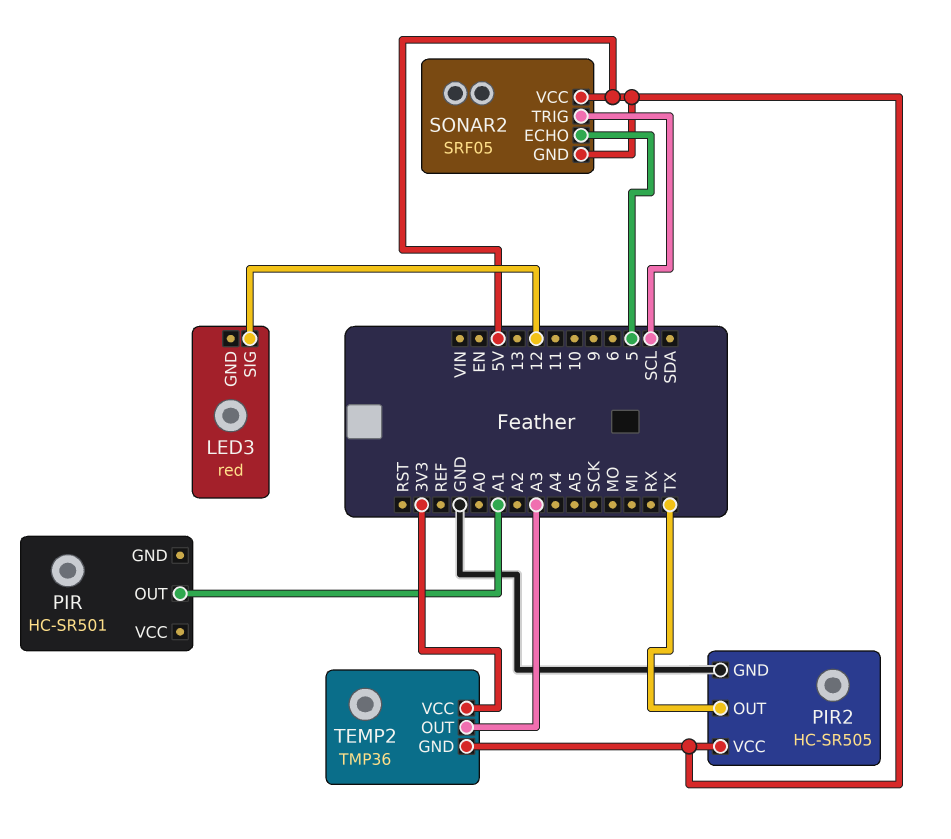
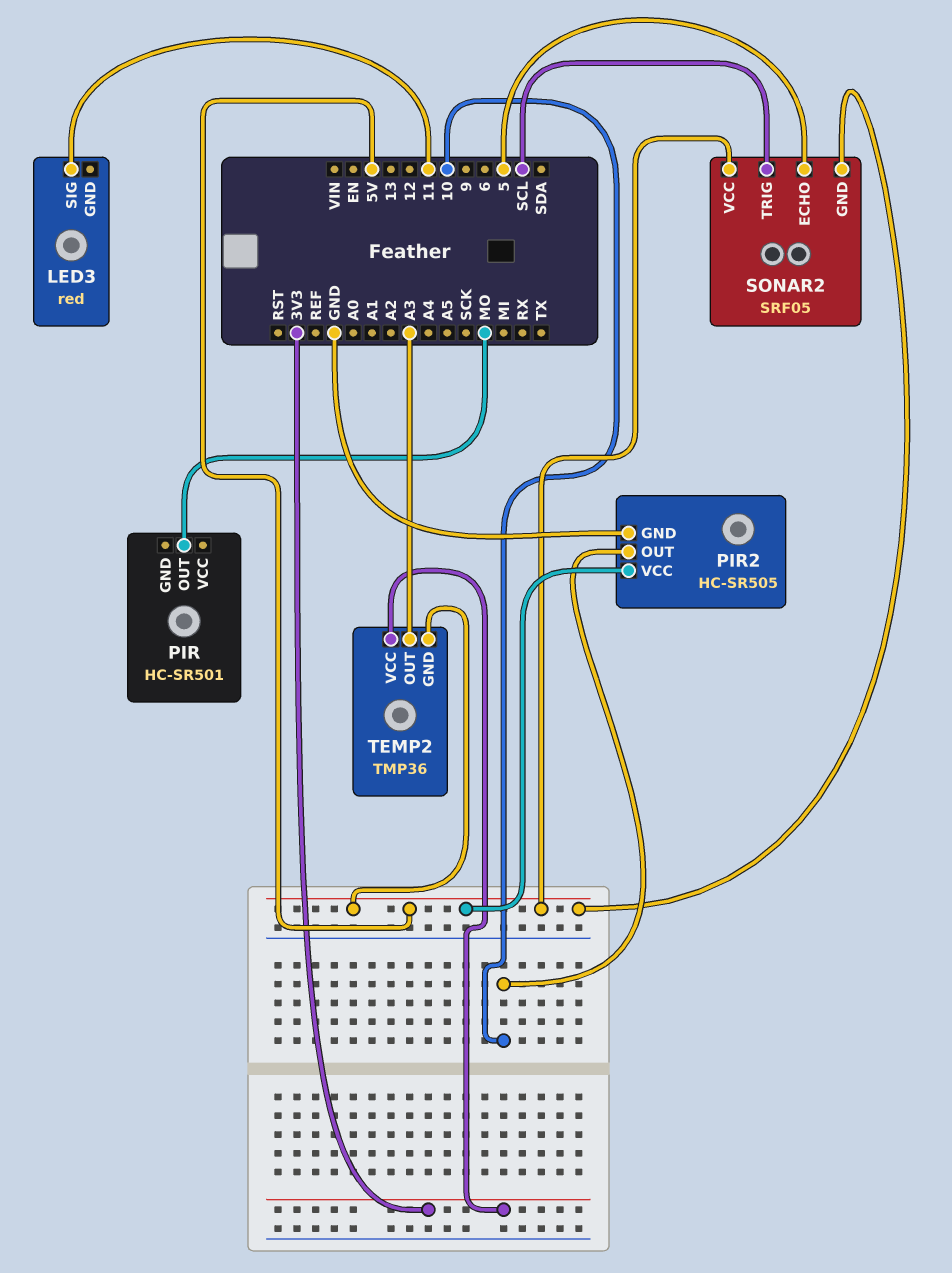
LED3 pin SIG: 12 -> 11
PIR pin OUT: A1 -> MO
PIR2 pin OUT: TX -> 10

